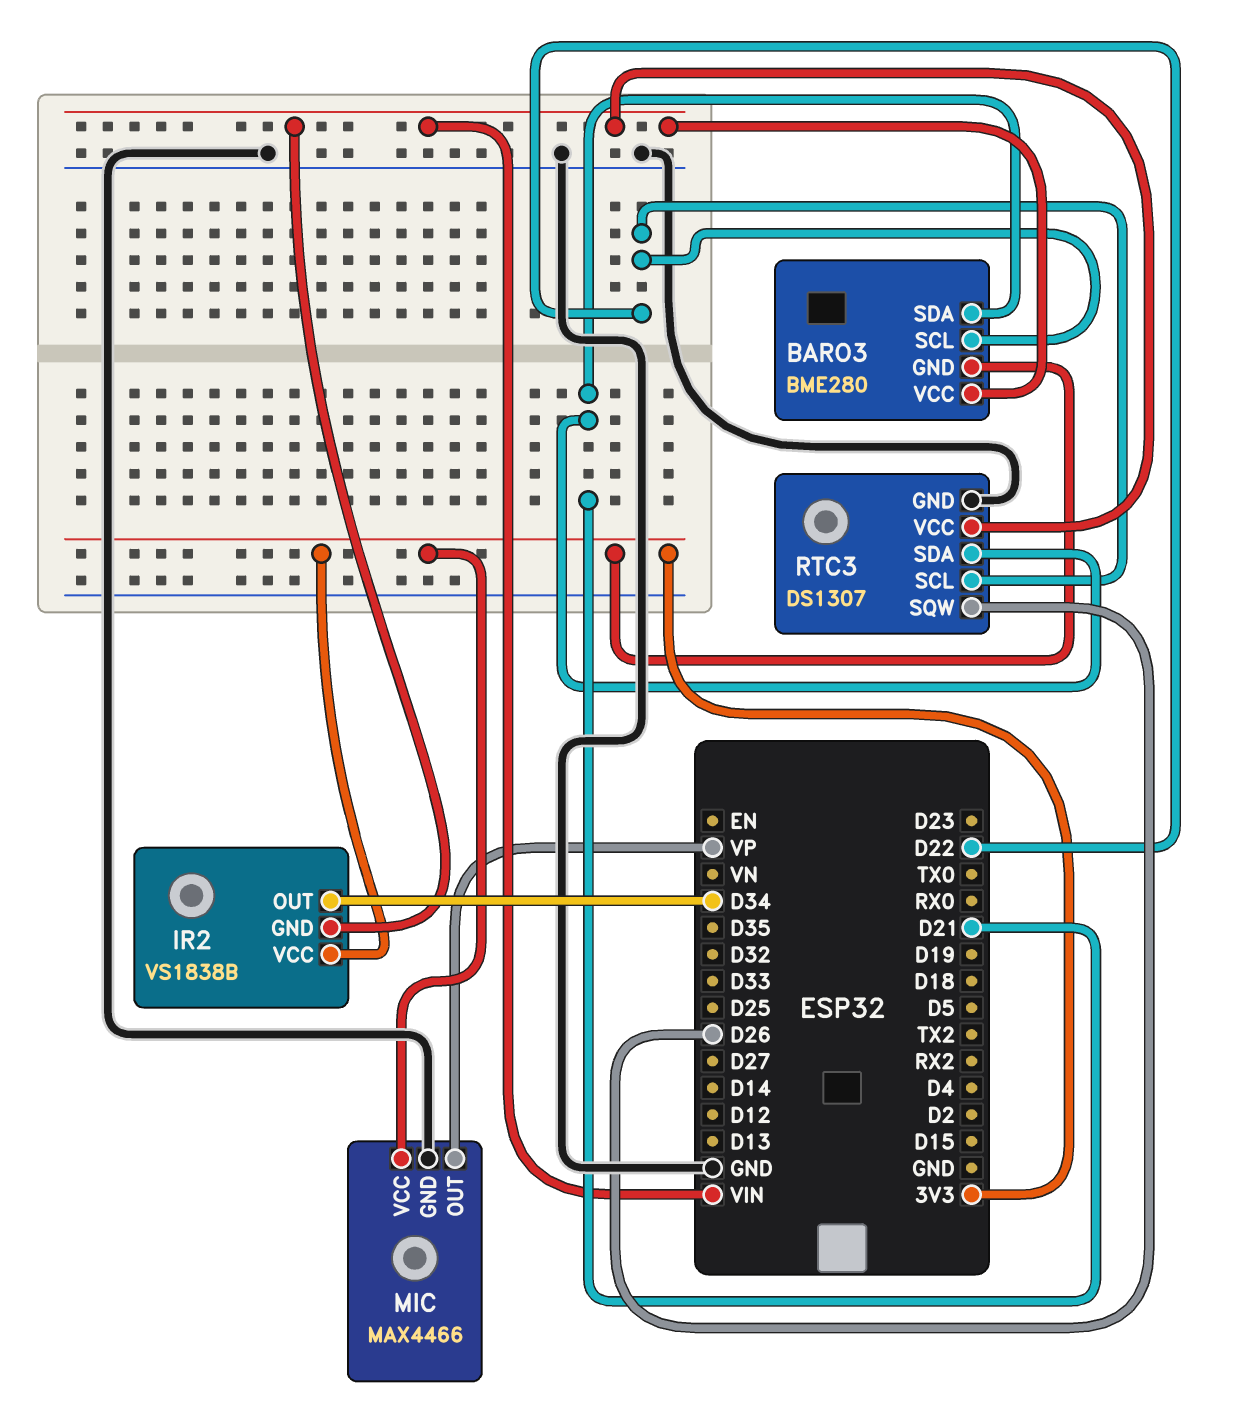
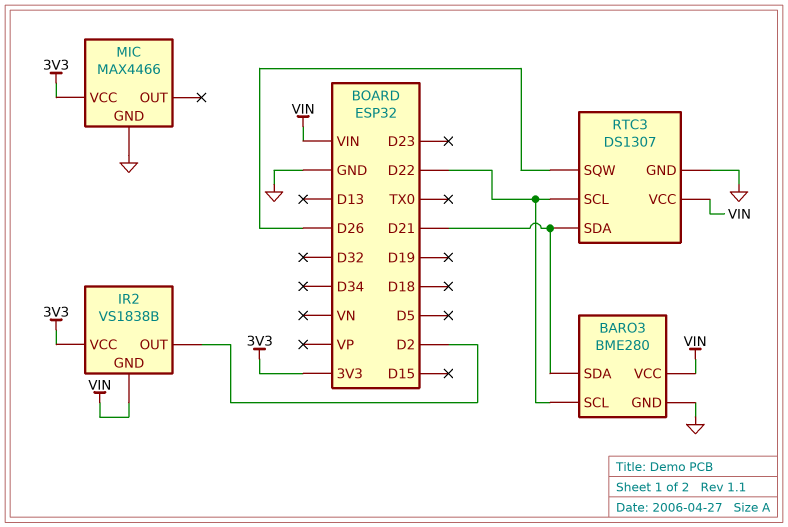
BARO3 pin GND: 3V3 -> GND
IR2 pin OUT: D34 -> D2
MIC pin OUT: VP -> none

